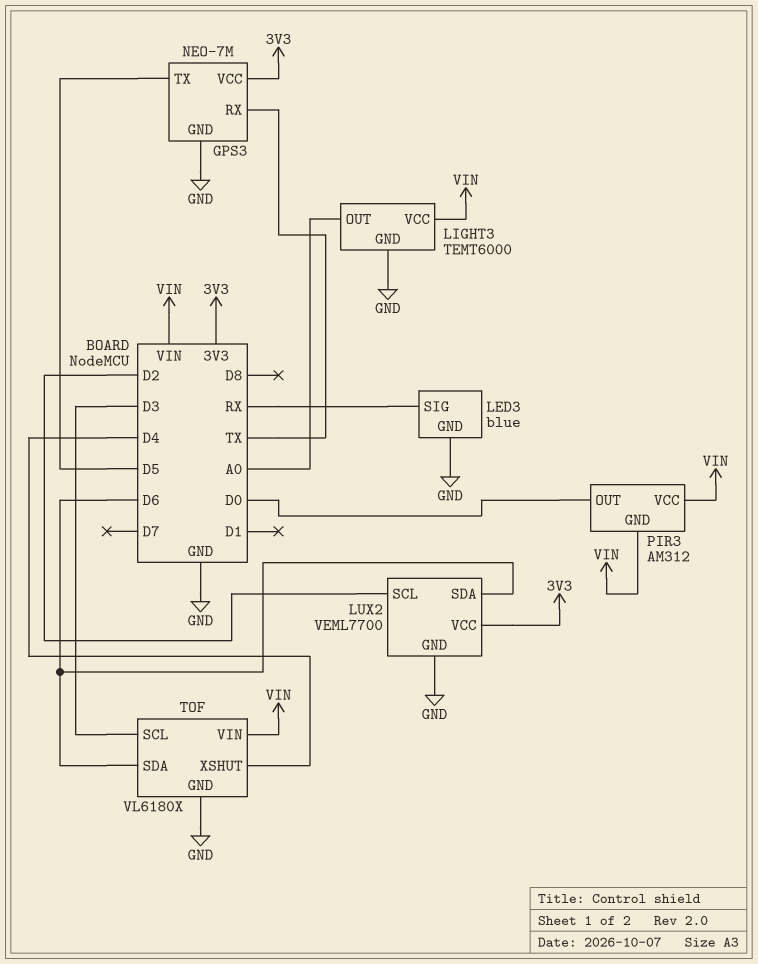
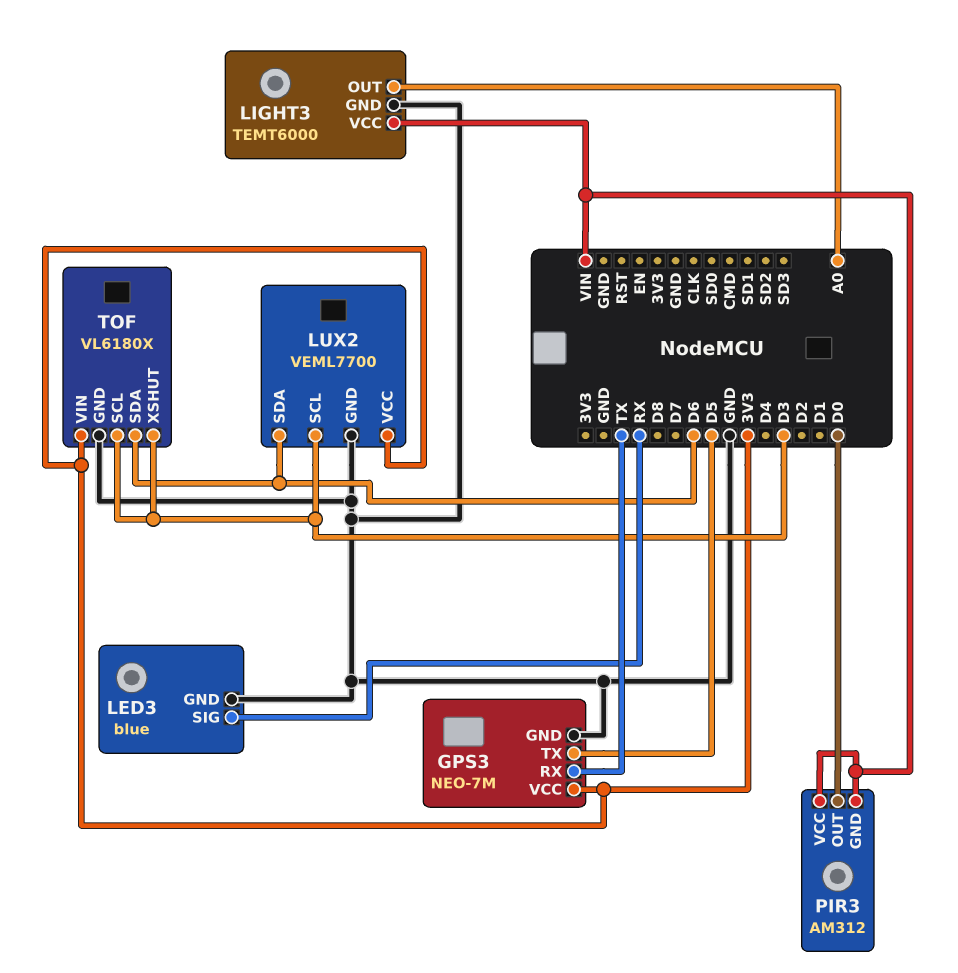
LUX2 pin SCL: D2 -> D3
TOF pin VIN: VIN -> 3V3
TOF pin XSHUT: D4 -> D3

